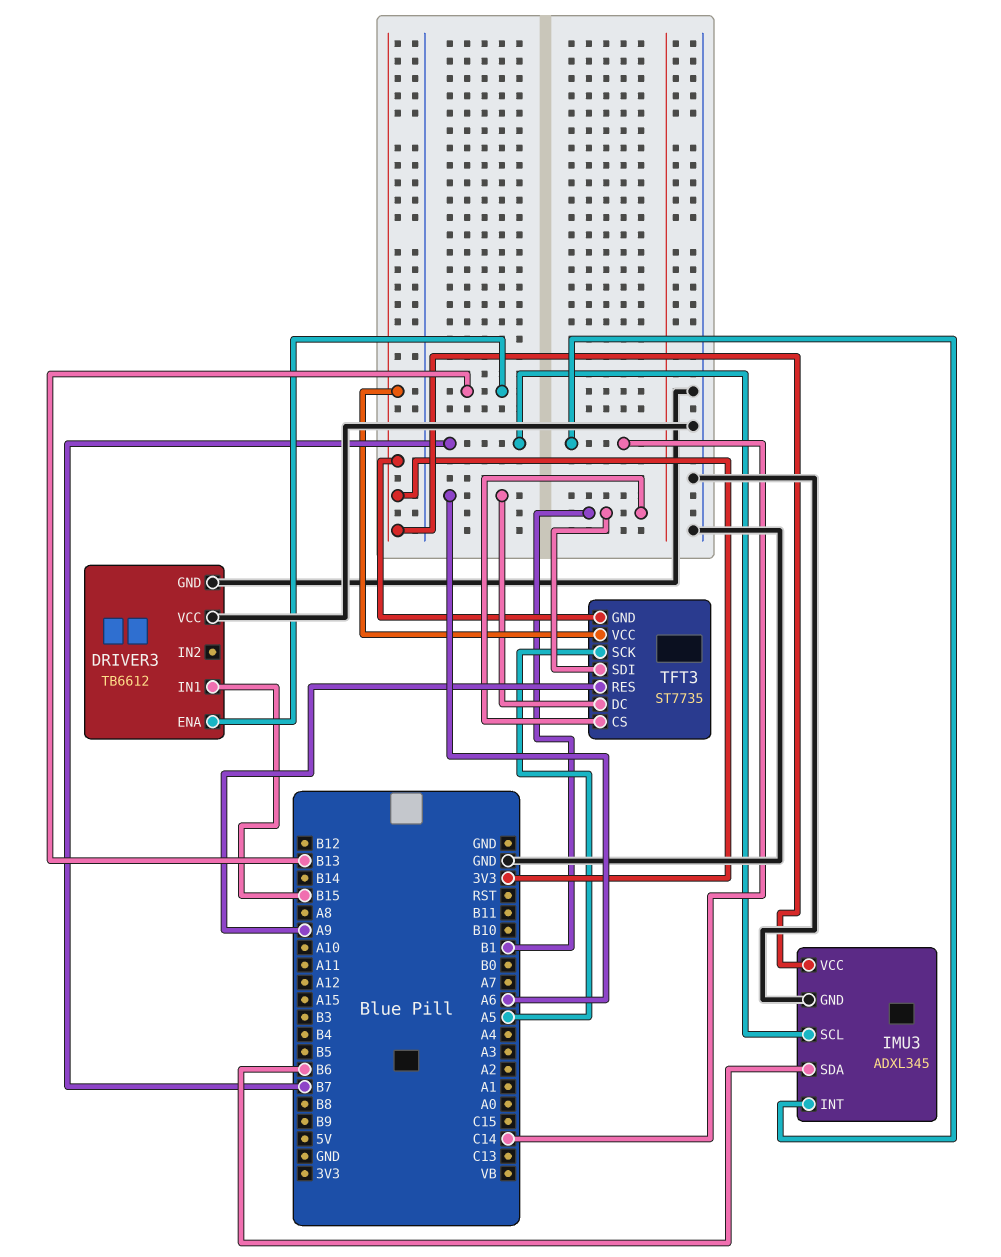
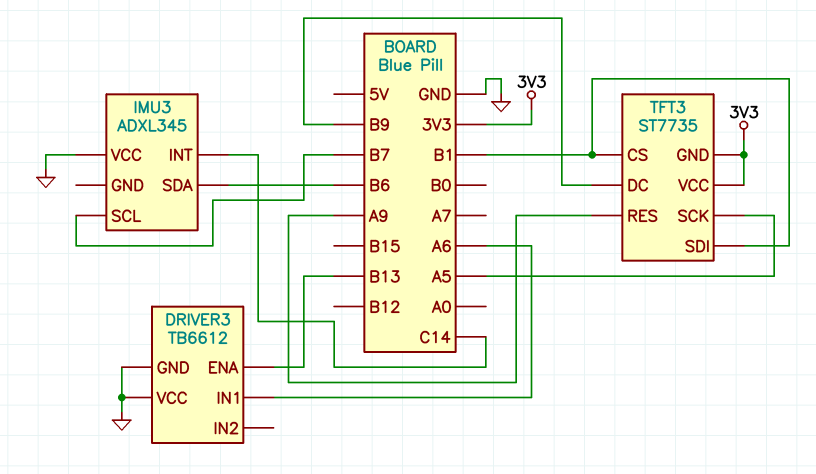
DRIVER3 pin IN1: B15 -> A6
IMU3 pin GND: GND -> none
IMU3 pin VCC: 3V3 -> GND
TFT3 pin DC: A6 -> B9

